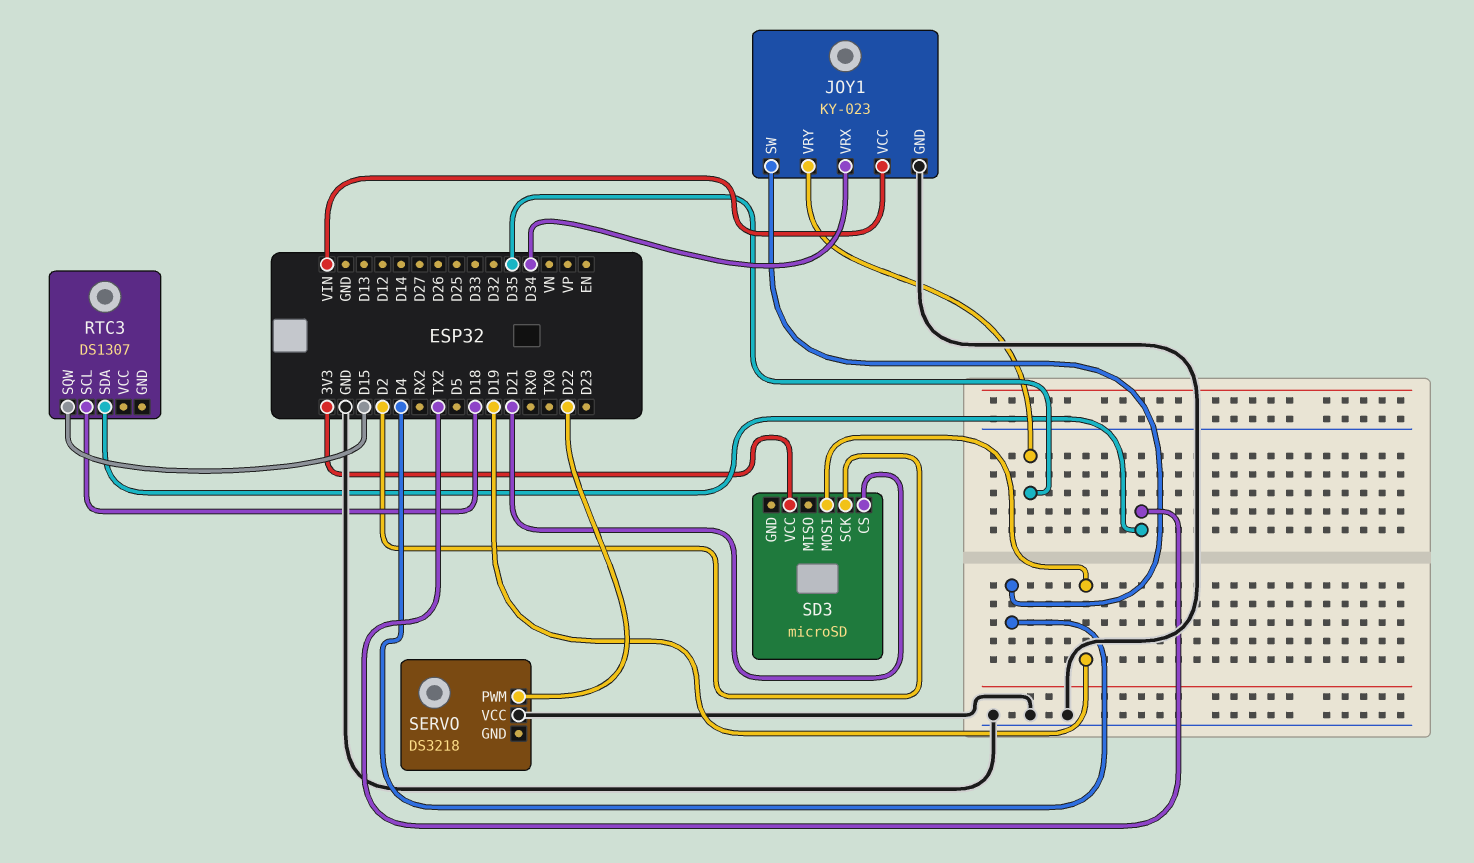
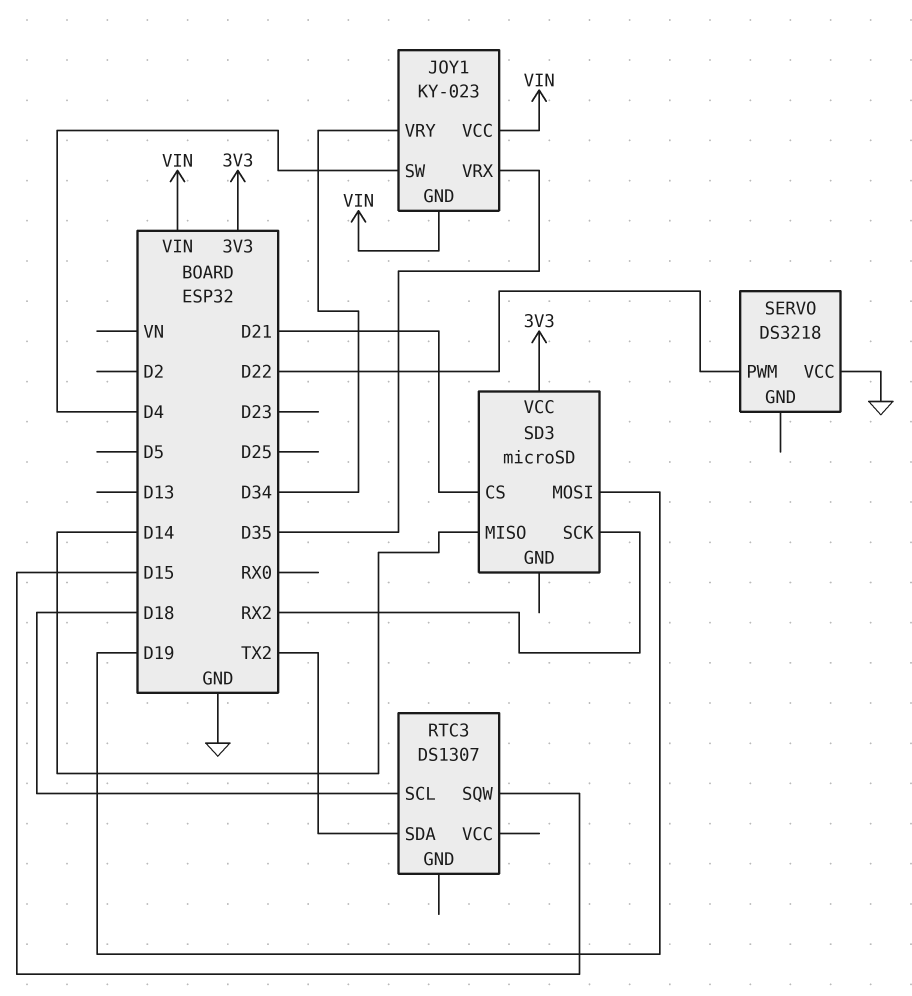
JOY1 pin GND: GND -> VIN
JOY1 pin VRX: D34 -> D35
JOY1 pin VRY: D35 -> D34
SD3 pin MISO: none -> D14
SD3 pin SCK: D2 -> RX2

